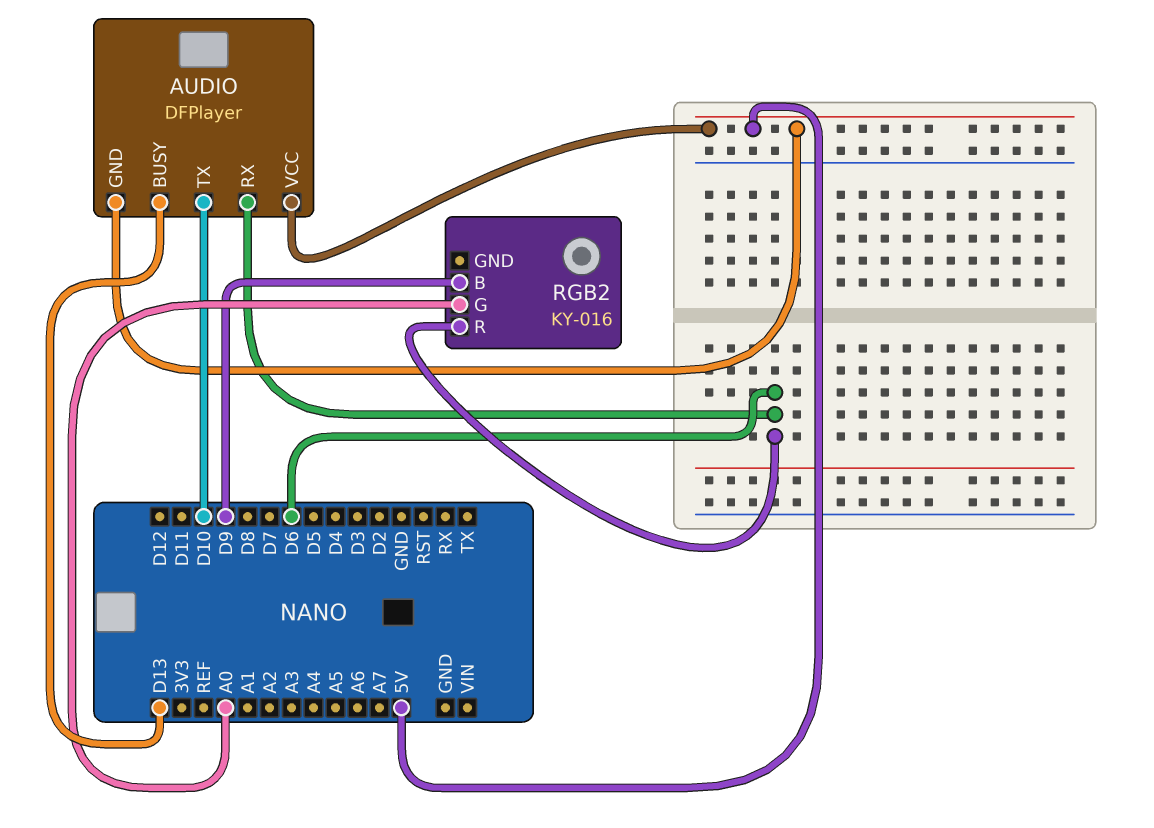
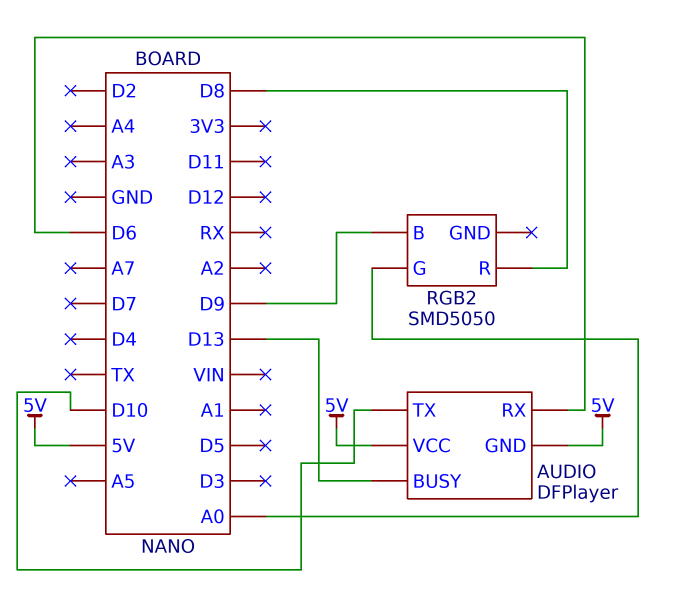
RGB2: KY-016 -> SMD5050
RGB2 pin R: D6 -> D8

